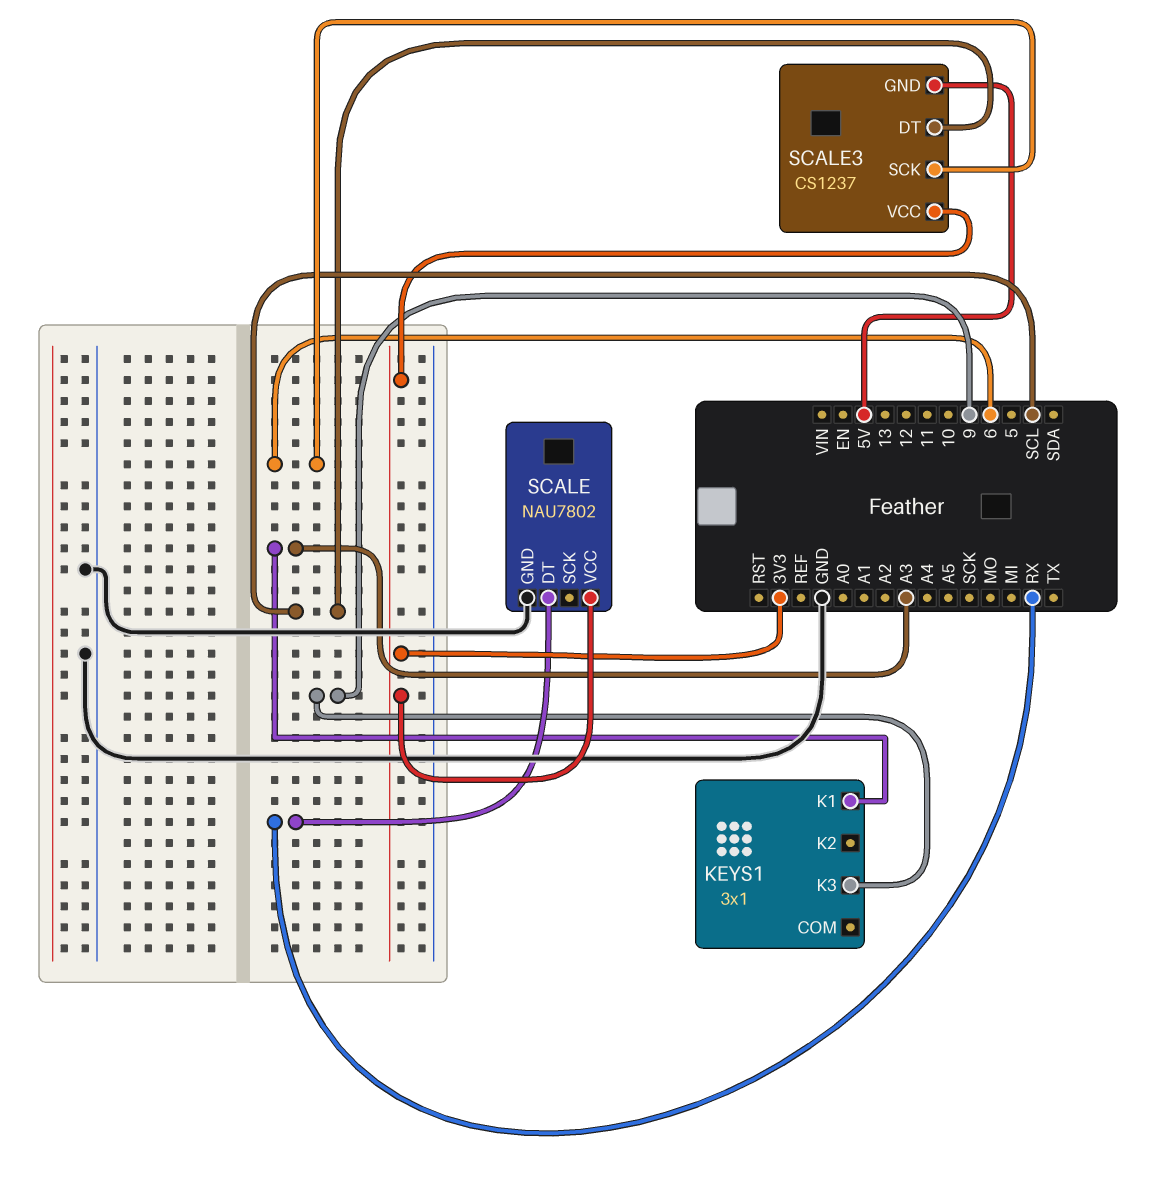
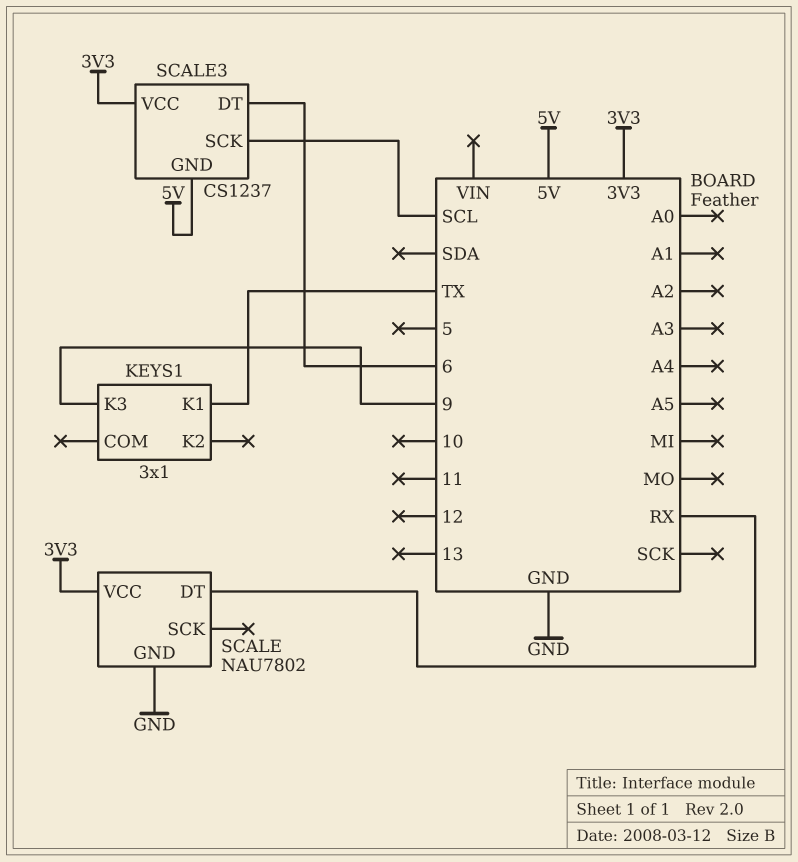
KEYS1 pin K1: A3 -> TX
SCALE3 pin DT: SCL -> 6
SCALE3 pin SCK: 6 -> SCL

